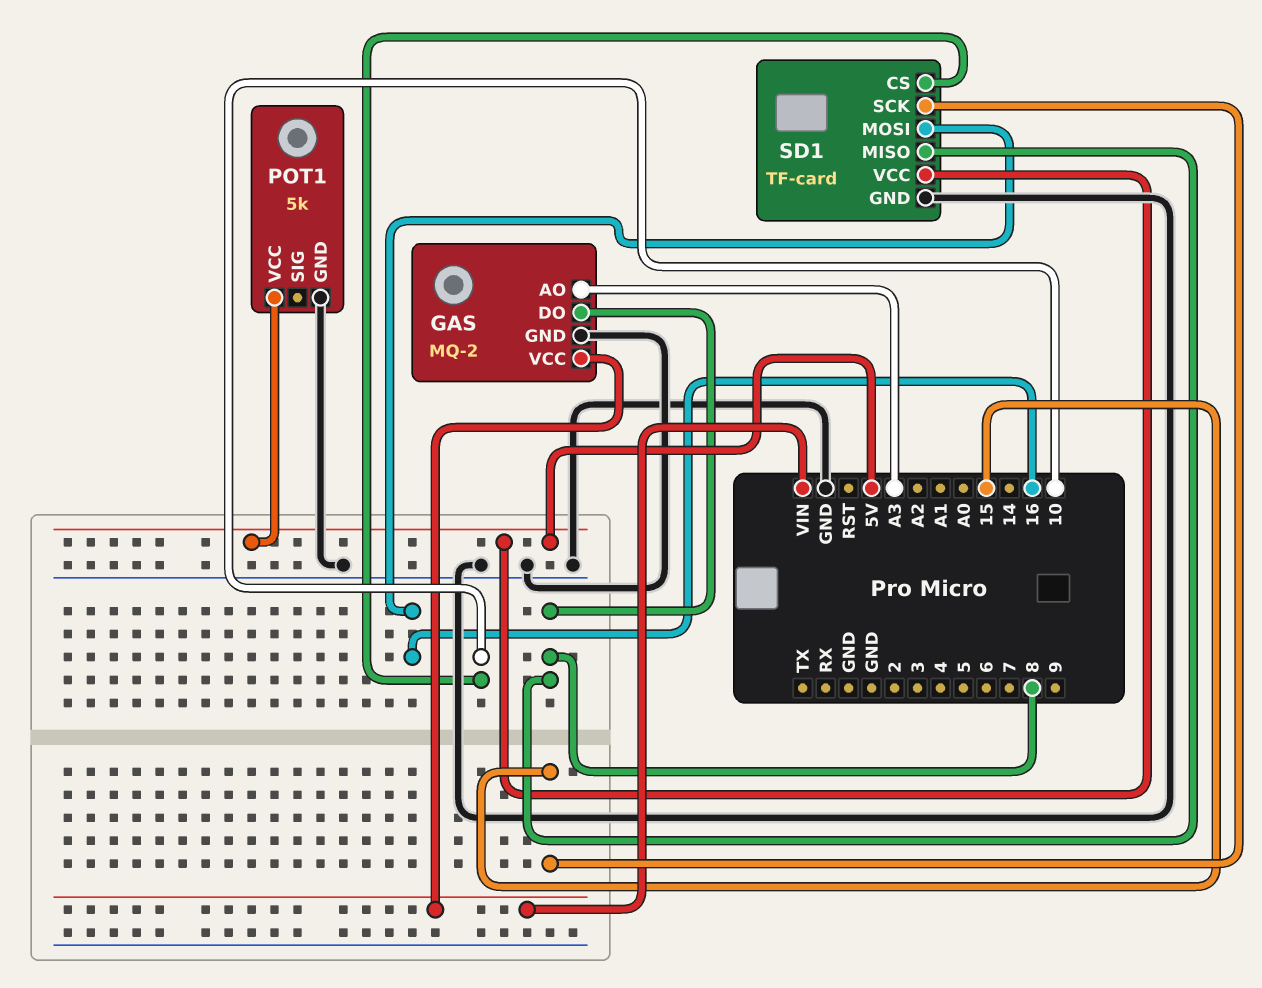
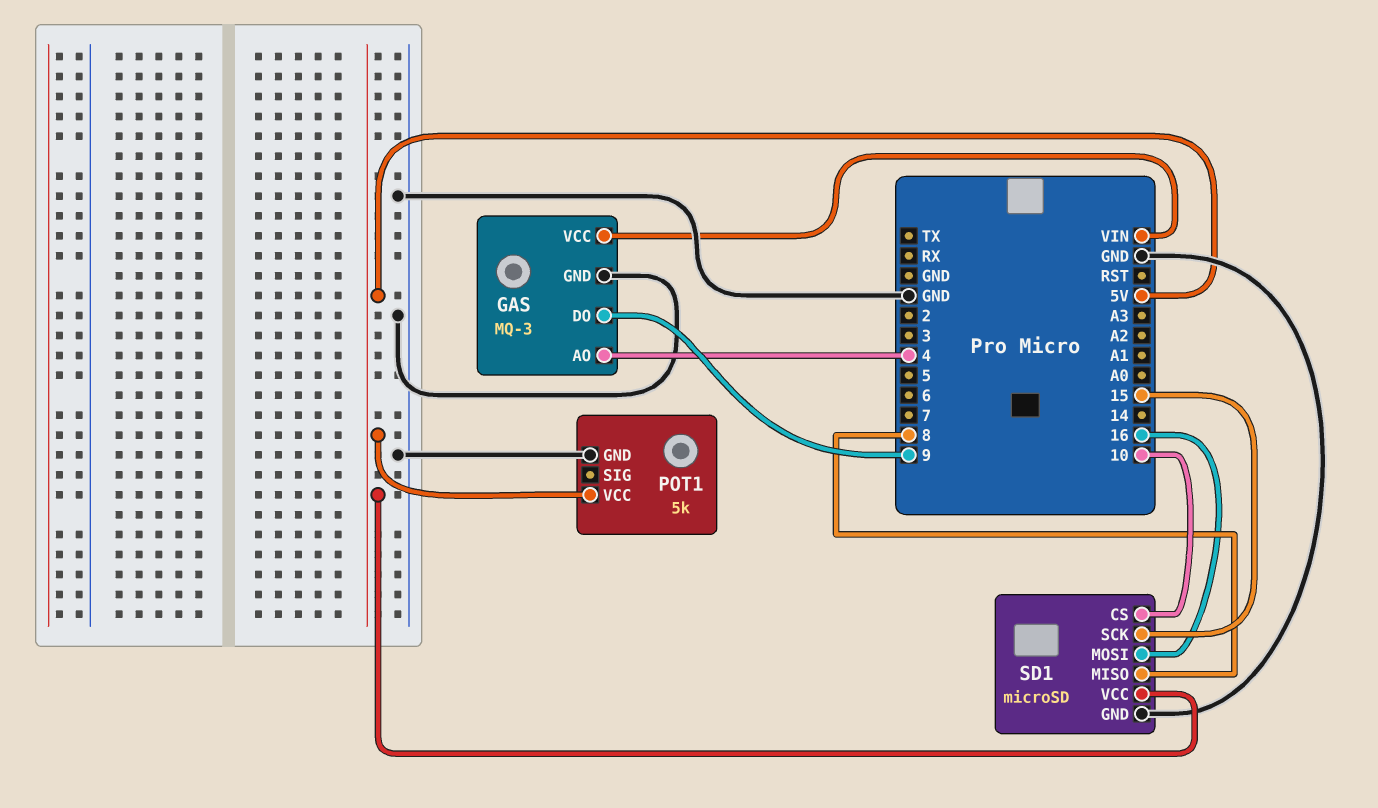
GAS: MQ-2 -> MQ-3
GAS pin AO: A3 -> 4
GAS pin DO: 8 -> 9
SD1: TF-card -> microSD

